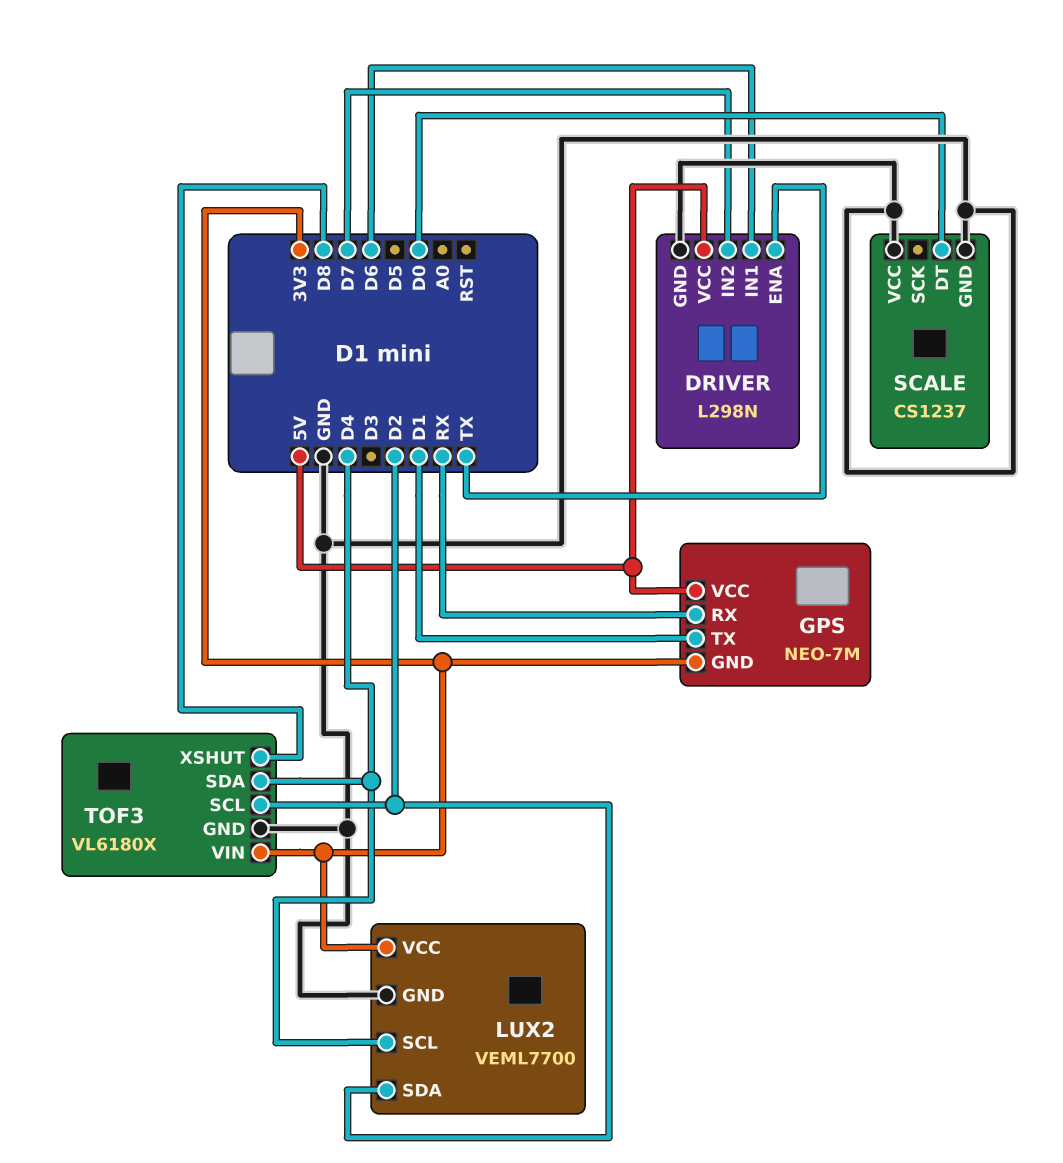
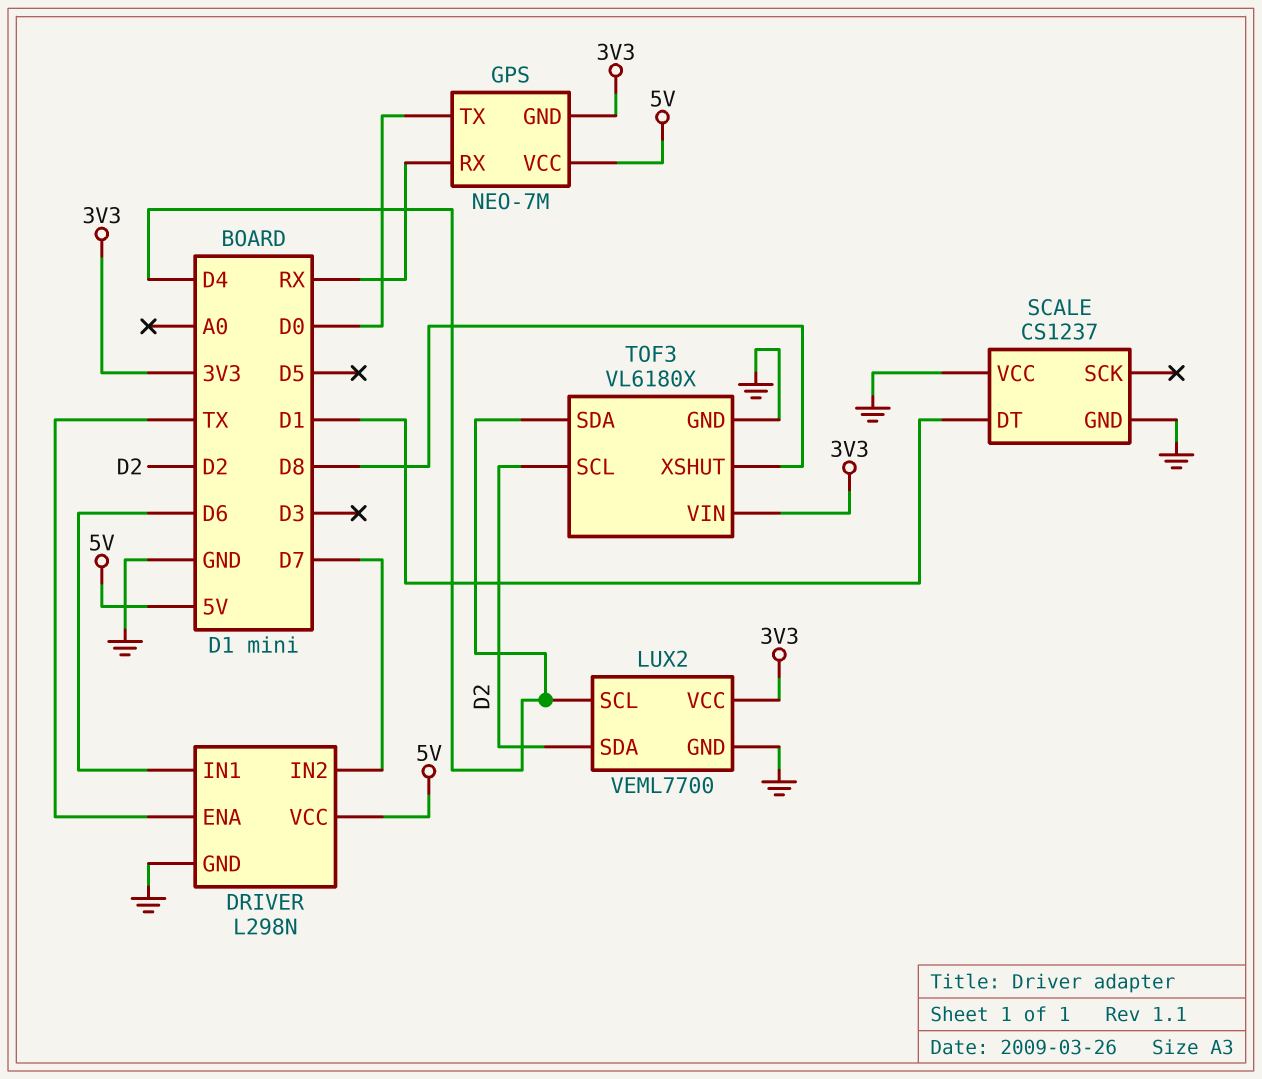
GPS pin TX: D1 -> D0
SCALE pin DT: D0 -> D1

